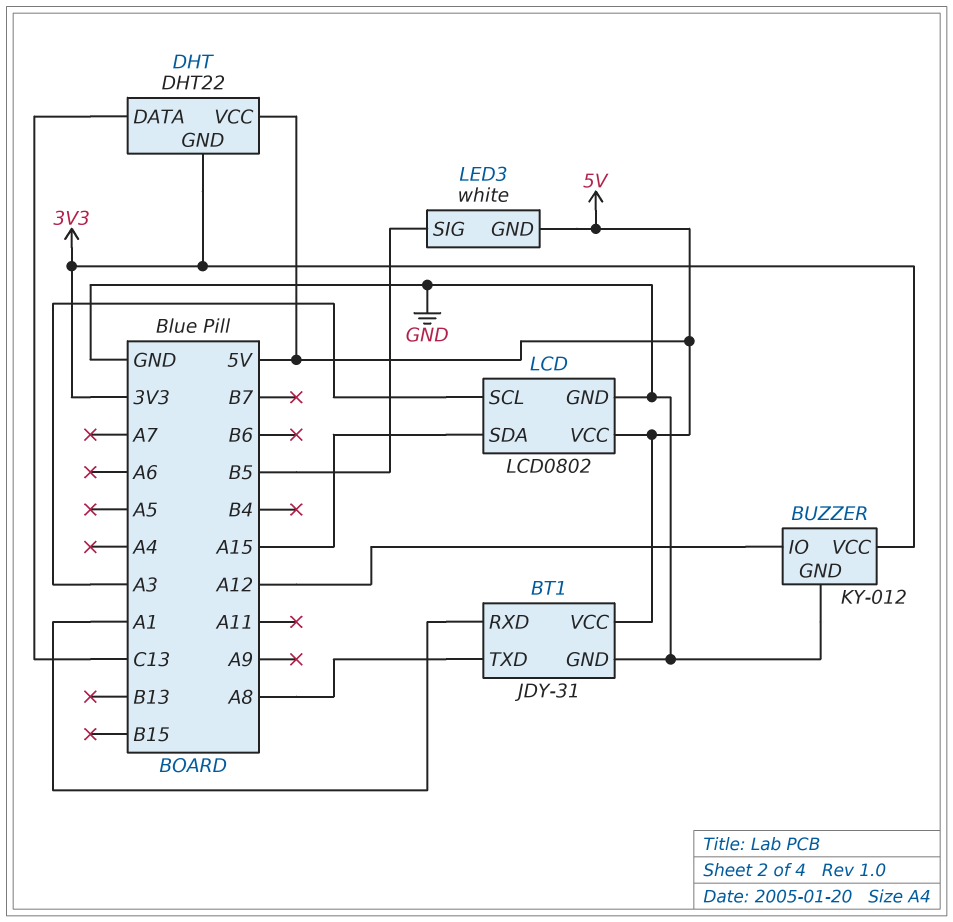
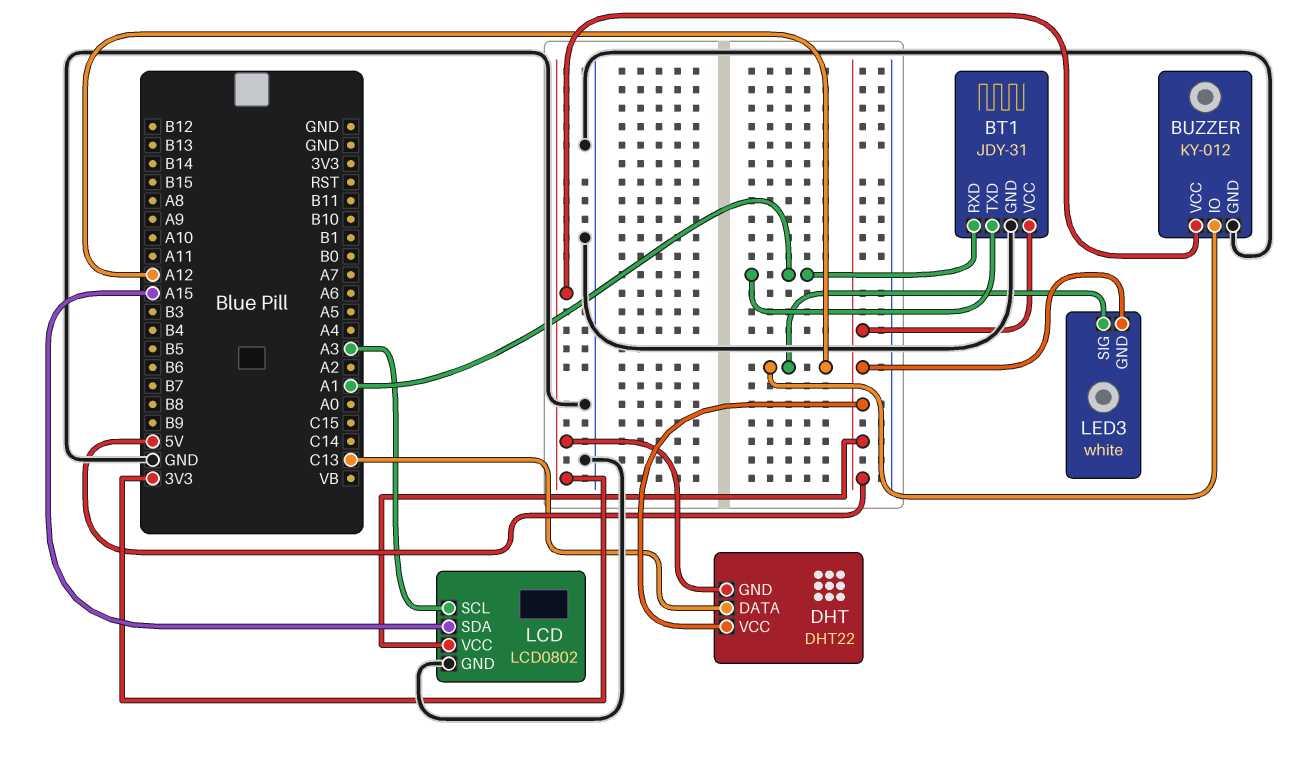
BT1 pin TXD: A8 -> A1
LED3 pin SIG: B5 -> A12

